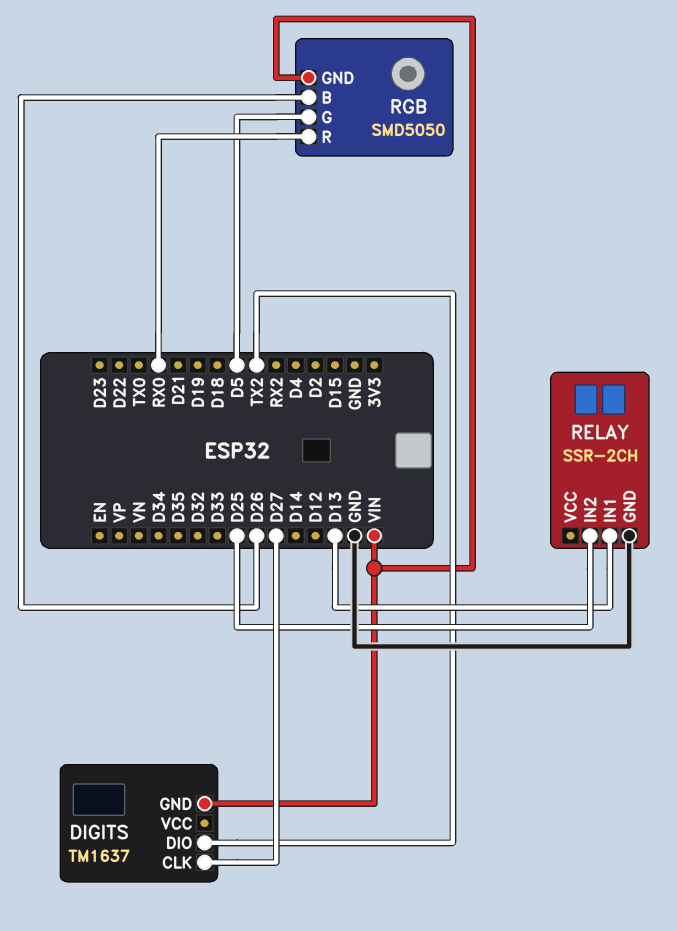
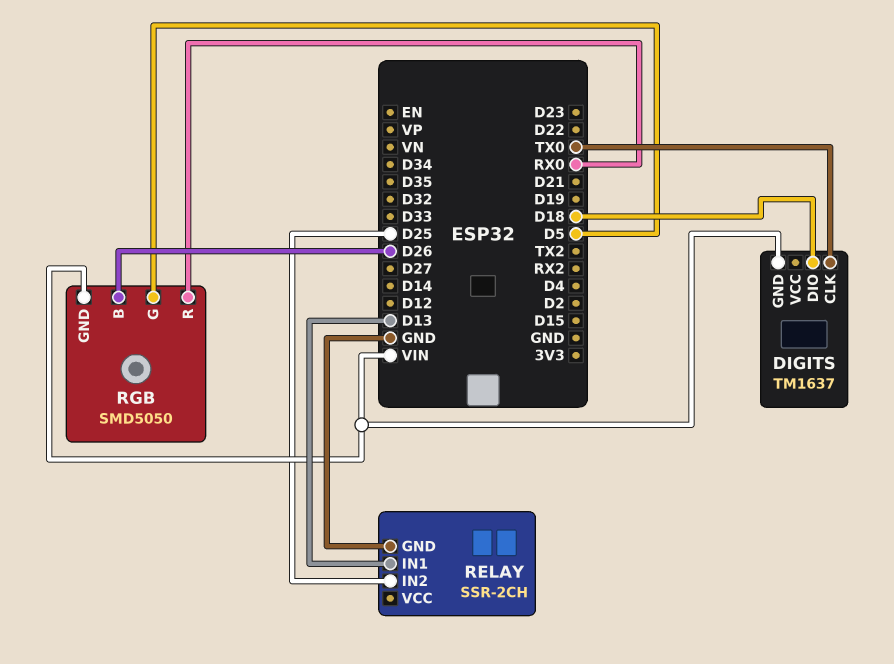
DIGITS pin CLK: D27 -> TX0
DIGITS pin DIO: TX2 -> D18

